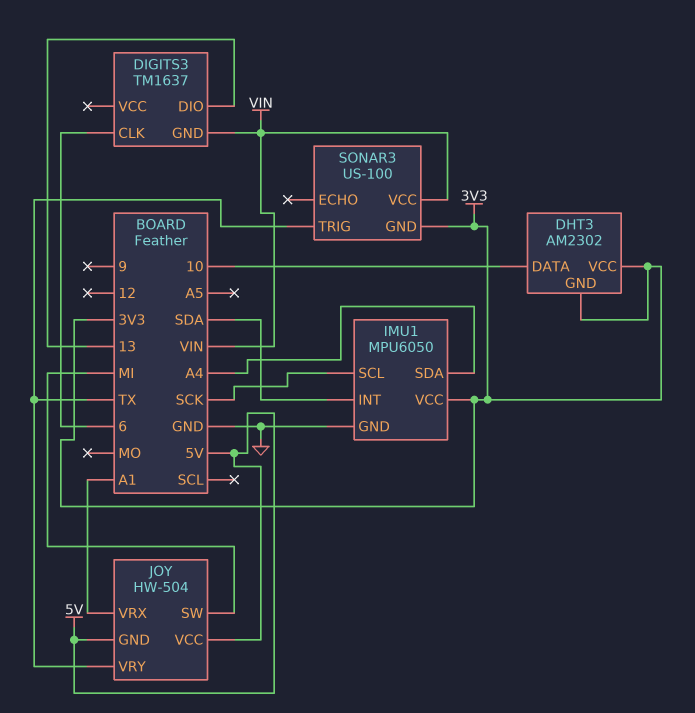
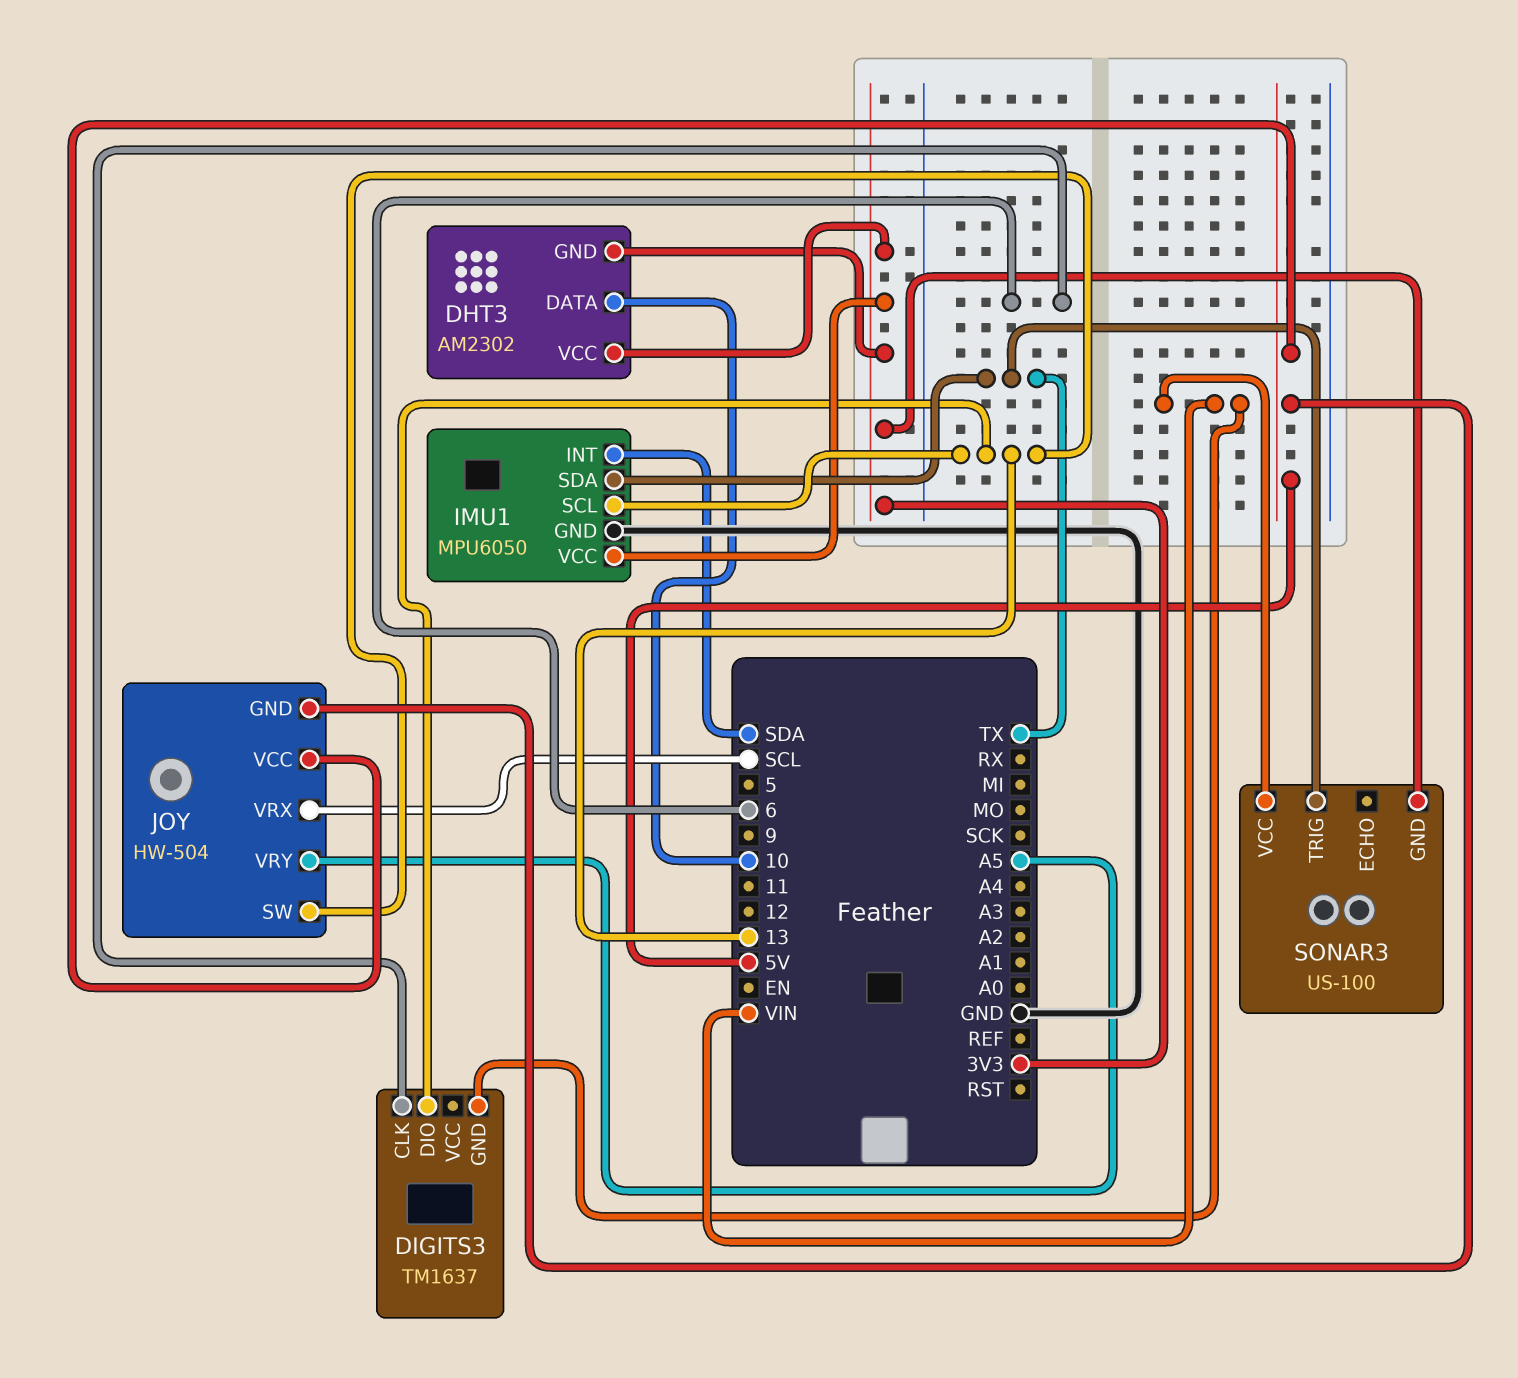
IMU1 pin SCL: SCK -> 13
IMU1 pin SDA: A4 -> TX
JOY pin SW: MI -> 13
JOY pin VRX: A1 -> SCL
JOY pin VRY: TX -> A5

